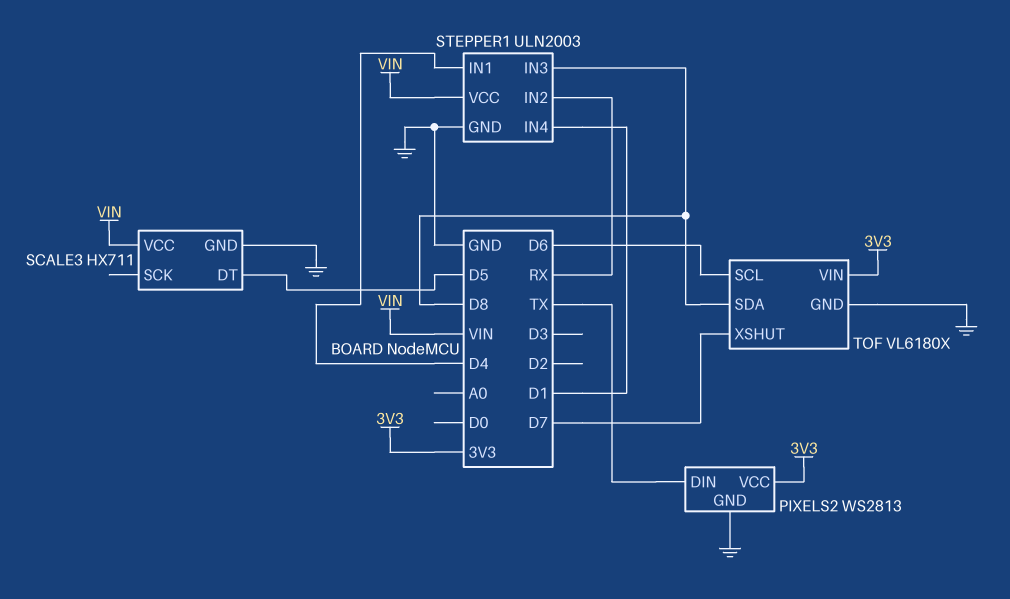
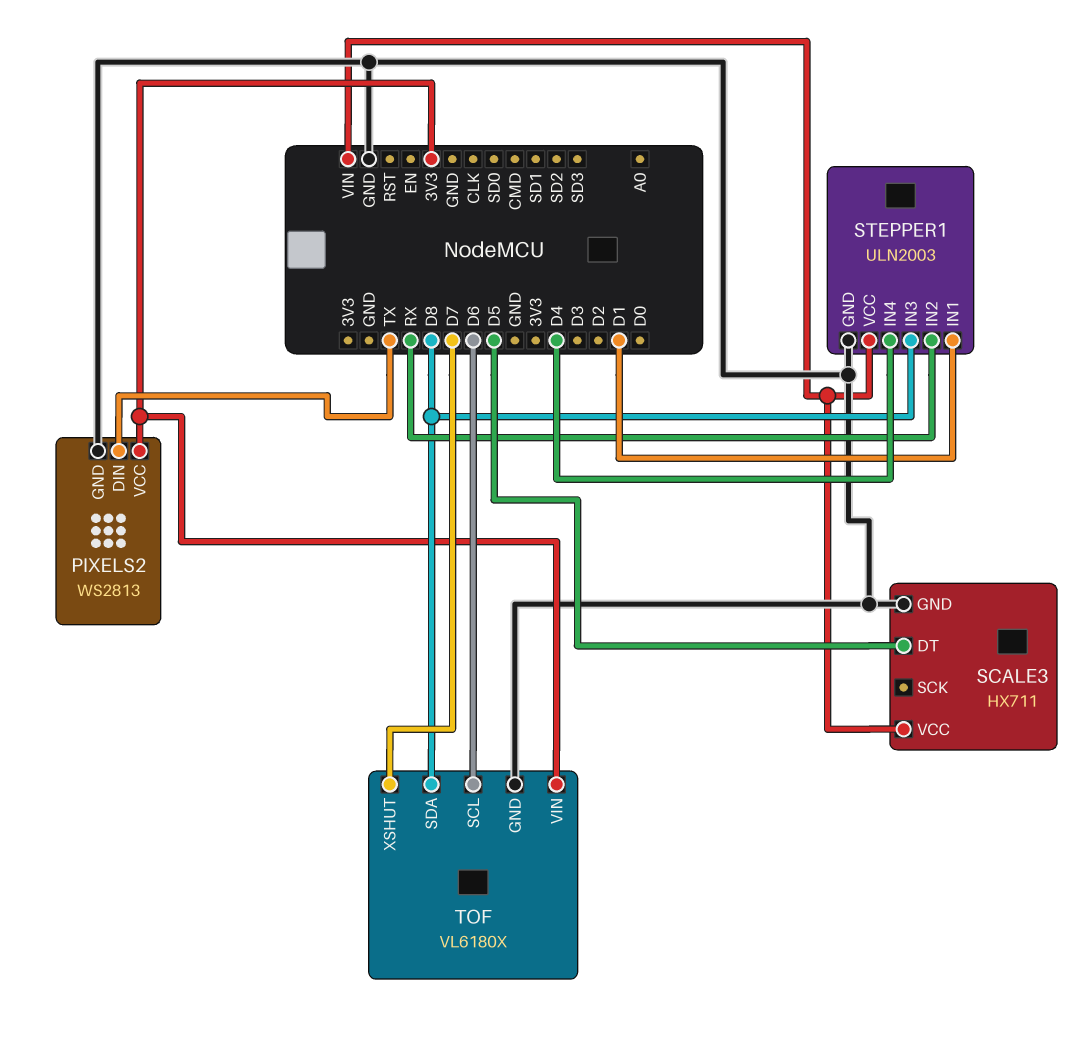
STEPPER1 pin IN1: D4 -> D1
STEPPER1 pin IN4: D1 -> D4

